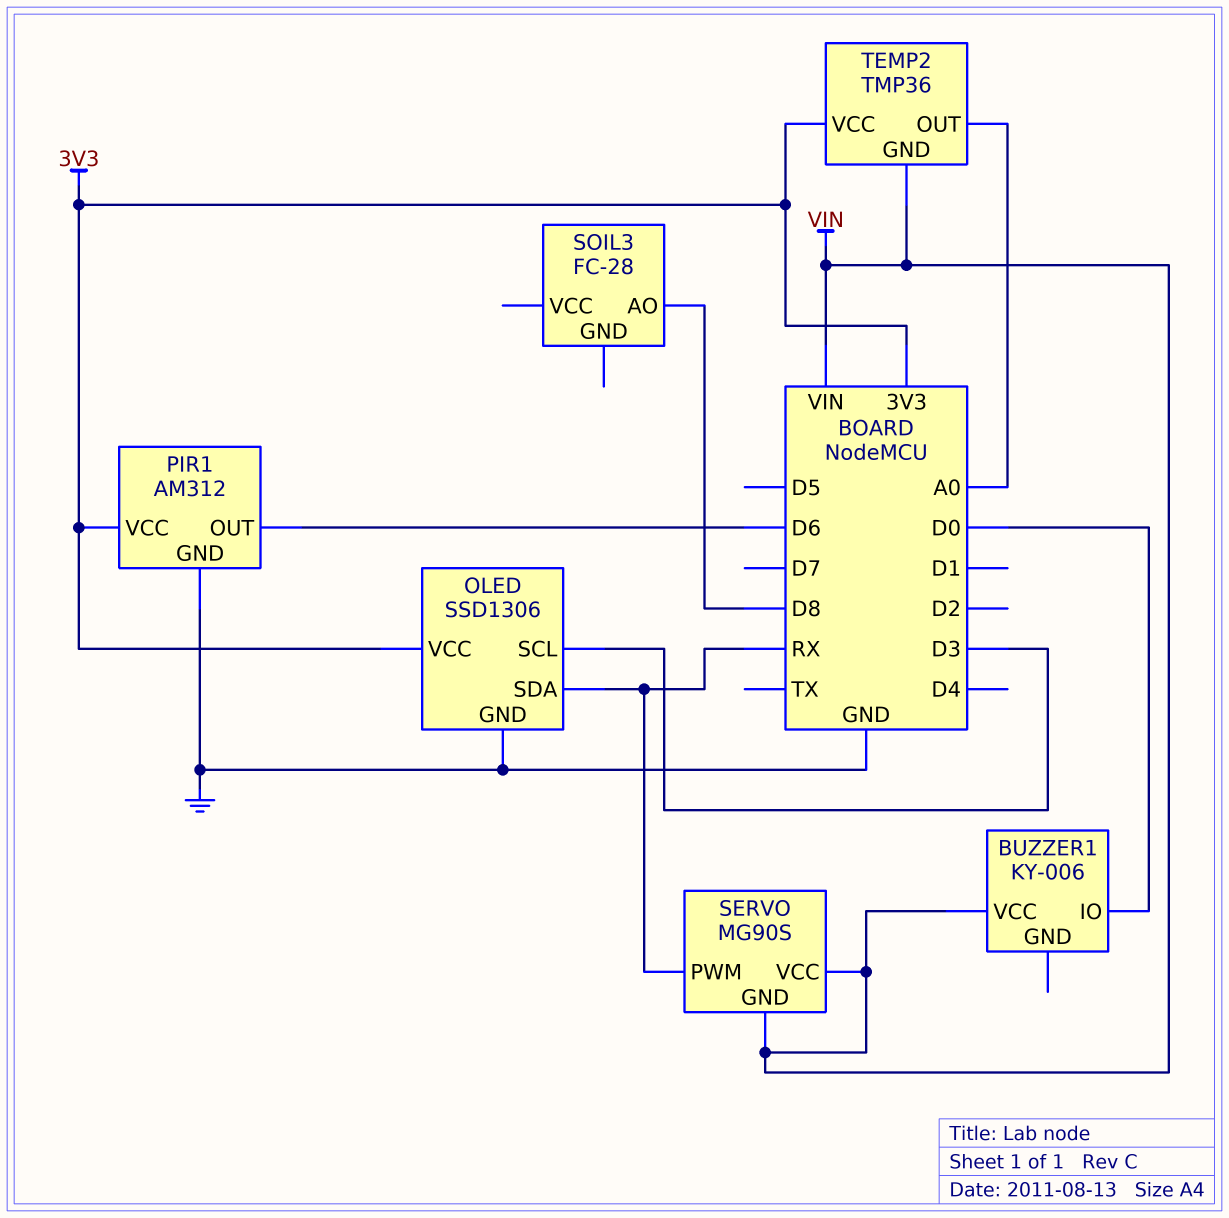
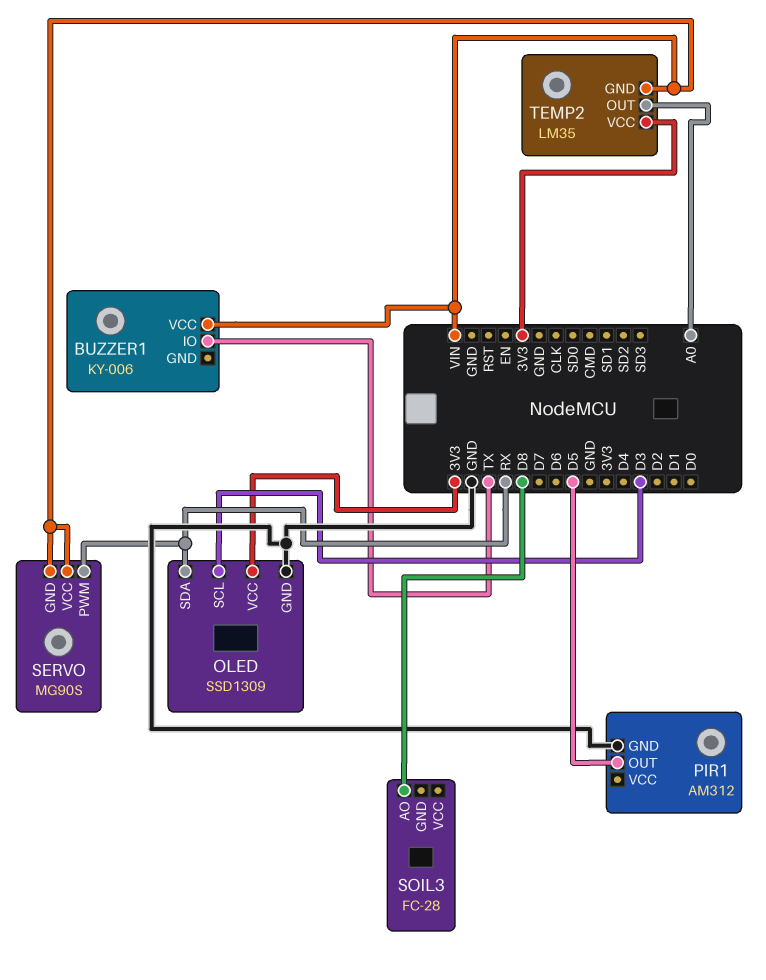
BUZZER1 pin IO: D0 -> TX
OLED: SSD1306 -> SSD1309
PIR1 pin OUT: D6 -> D5
PIR1 pin VCC: 3V3 -> none
TEMP2: TMP36 -> LM35

